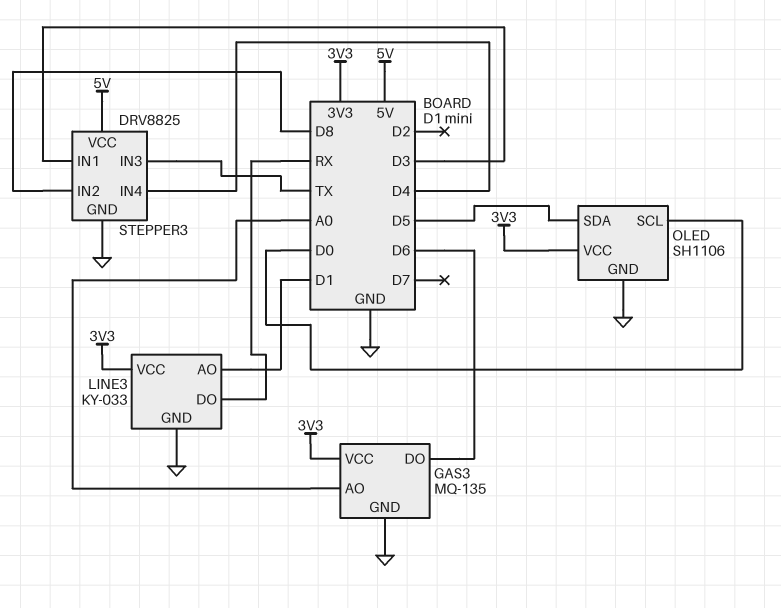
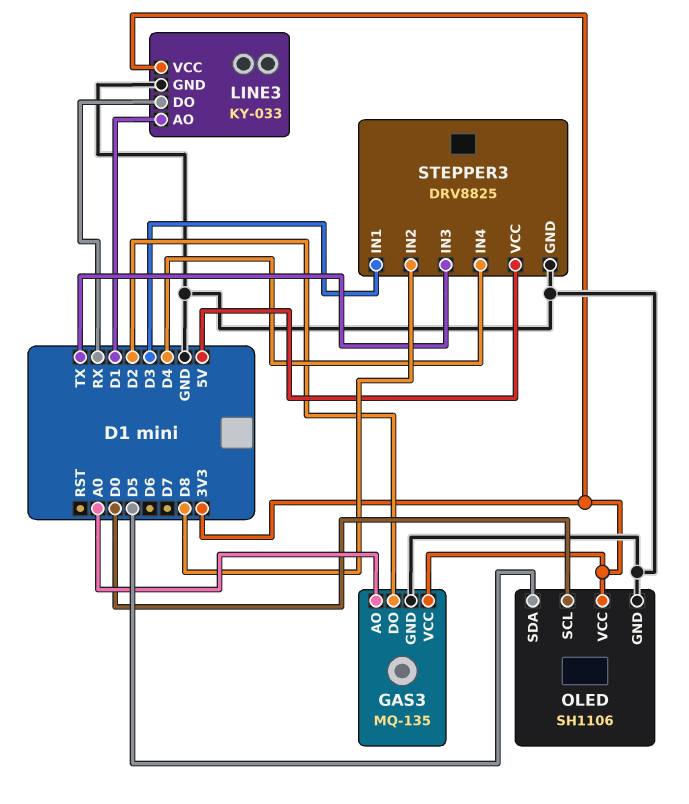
GAS3 pin DO: D6 -> D2

